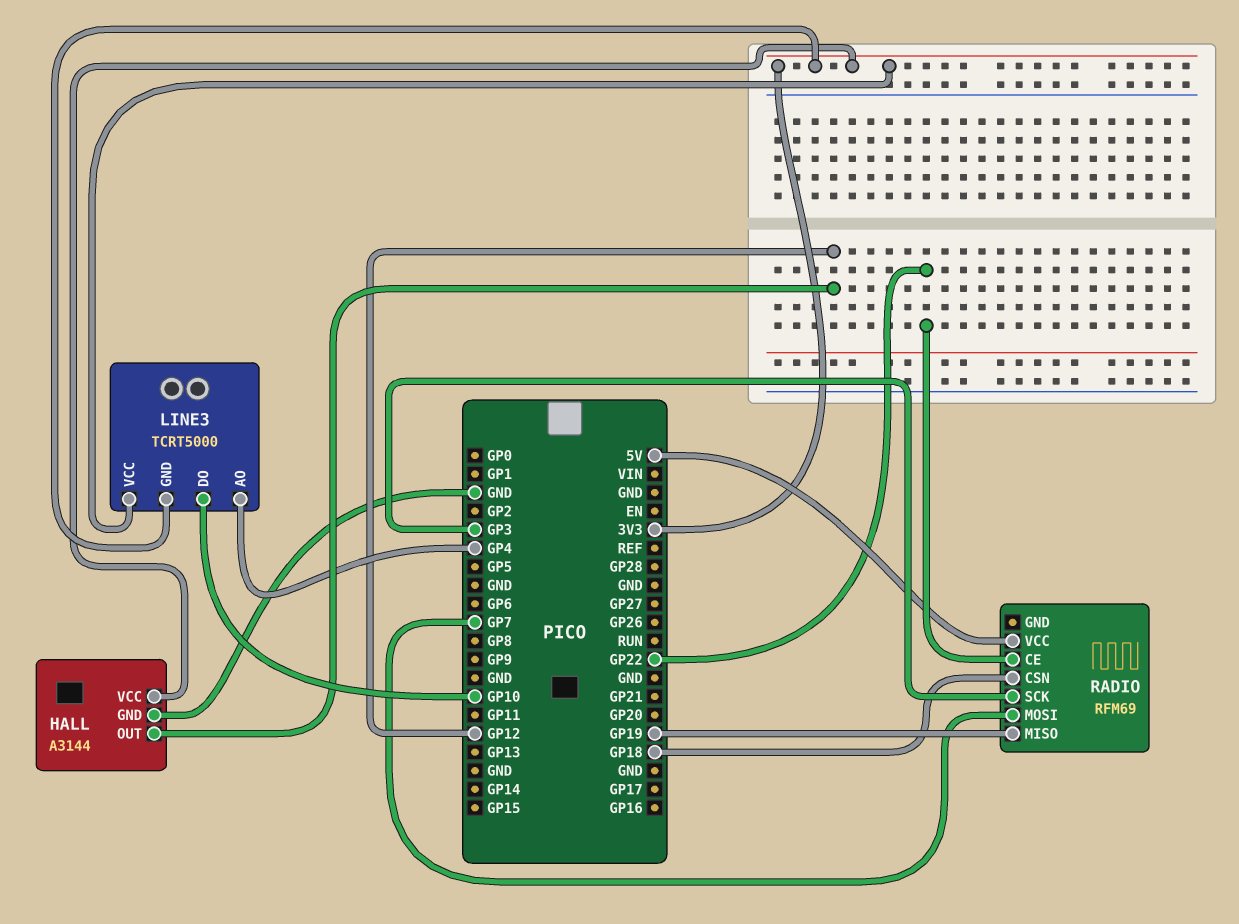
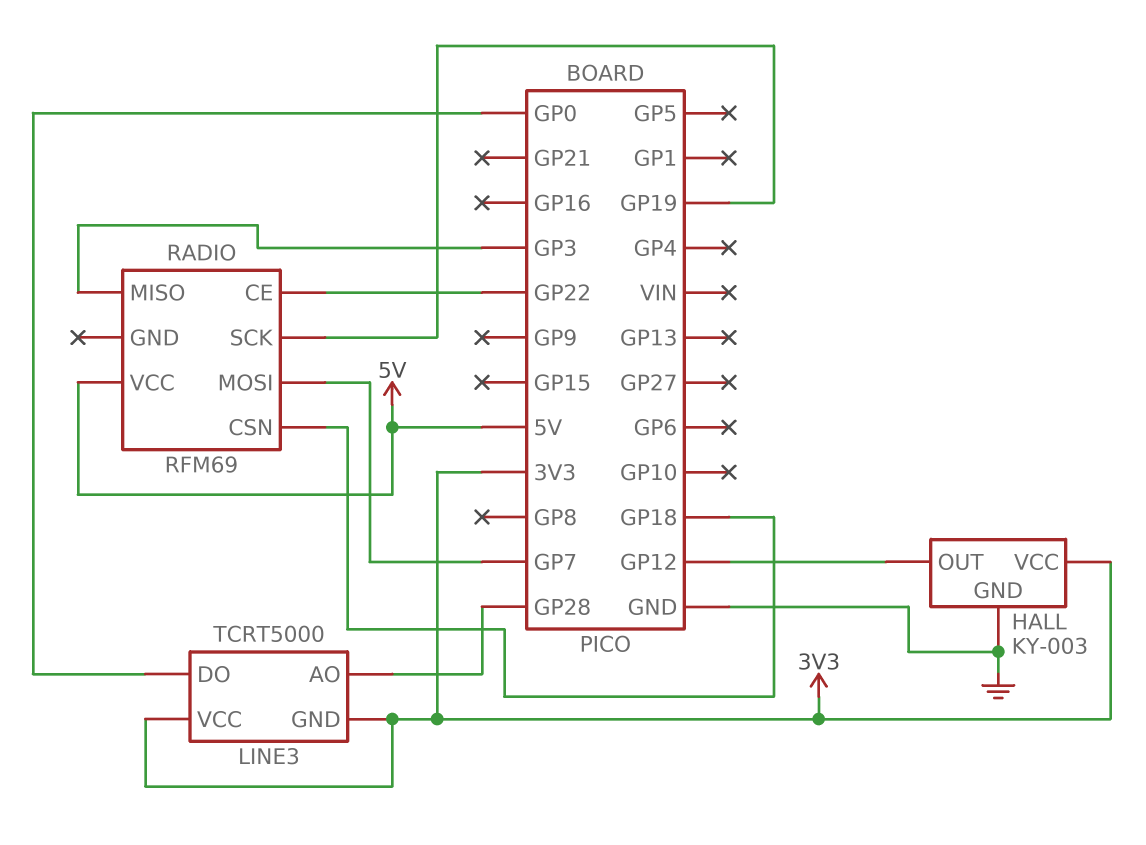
HALL: A3144 -> KY-003
LINE3 pin AO: GP4 -> GP28
LINE3 pin DO: GP10 -> GP0
RADIO pin MISO: GP19 -> GP3
RADIO pin SCK: GP3 -> GP19

